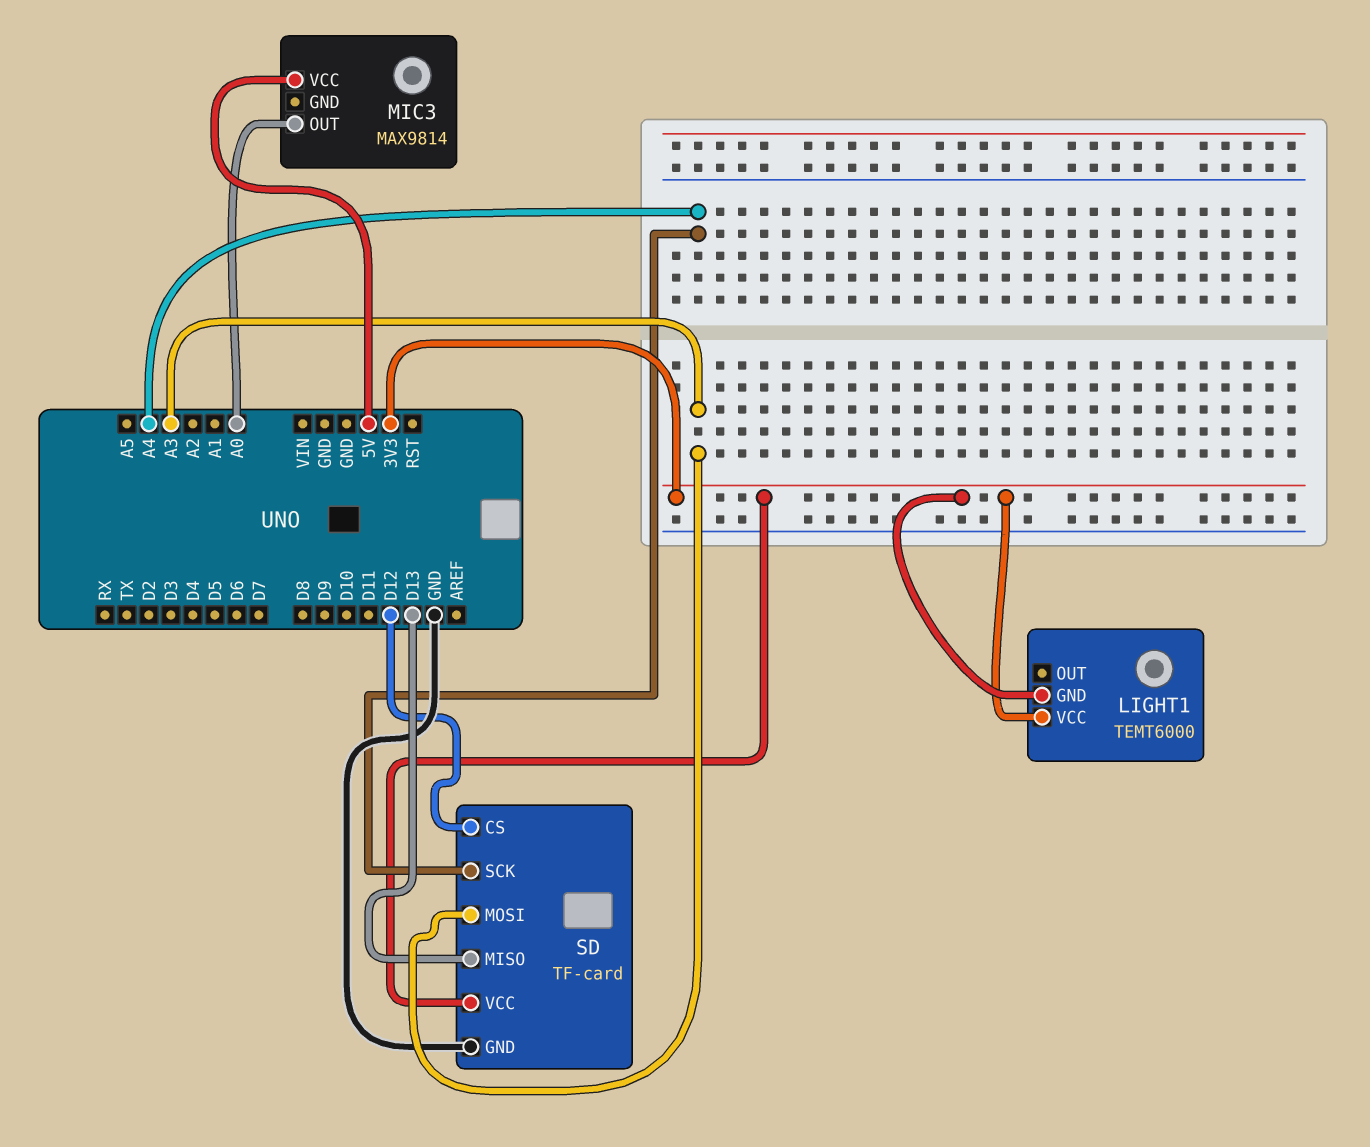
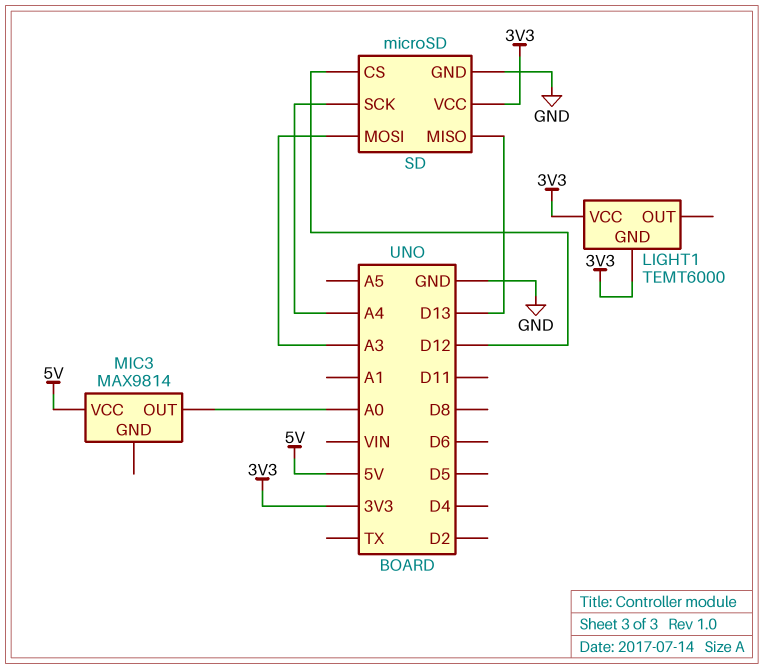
SD: TF-card -> microSD

